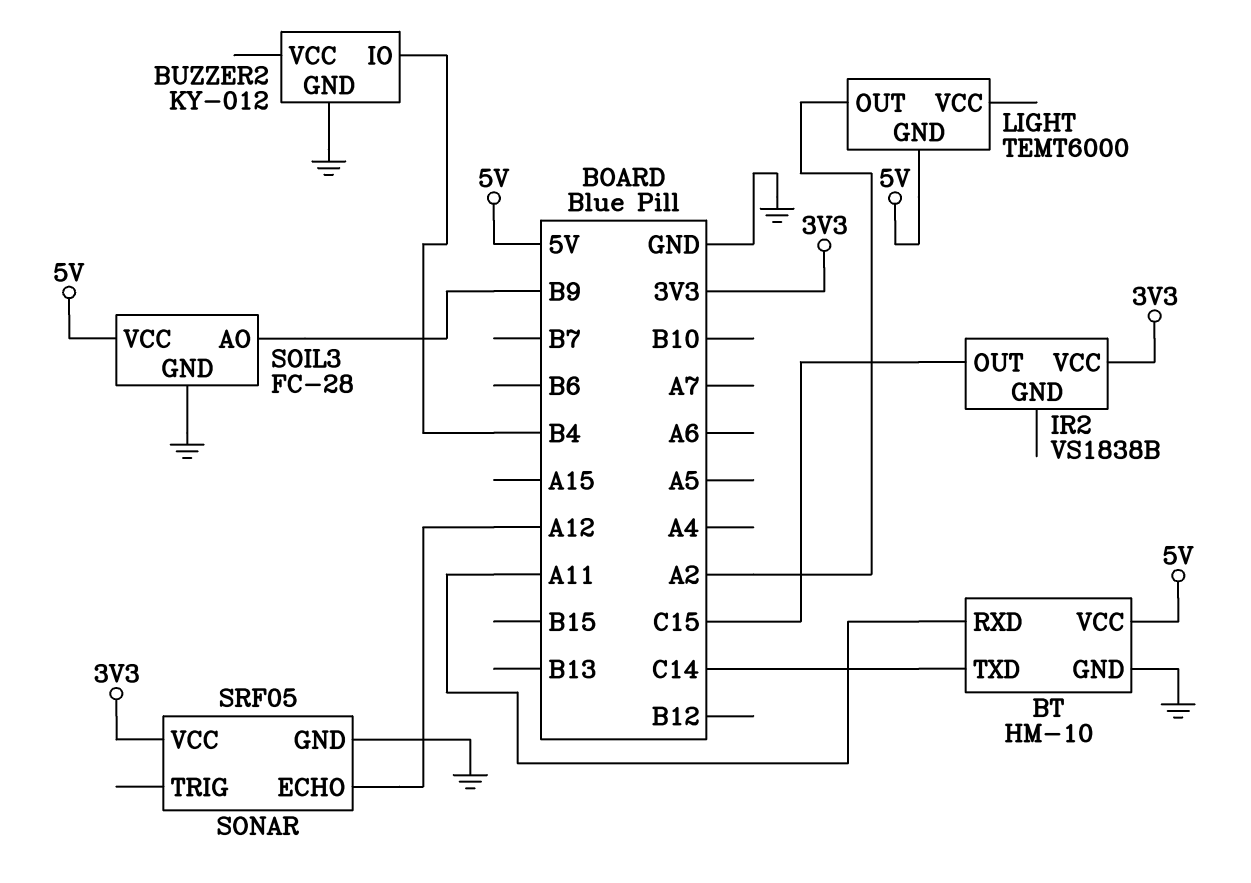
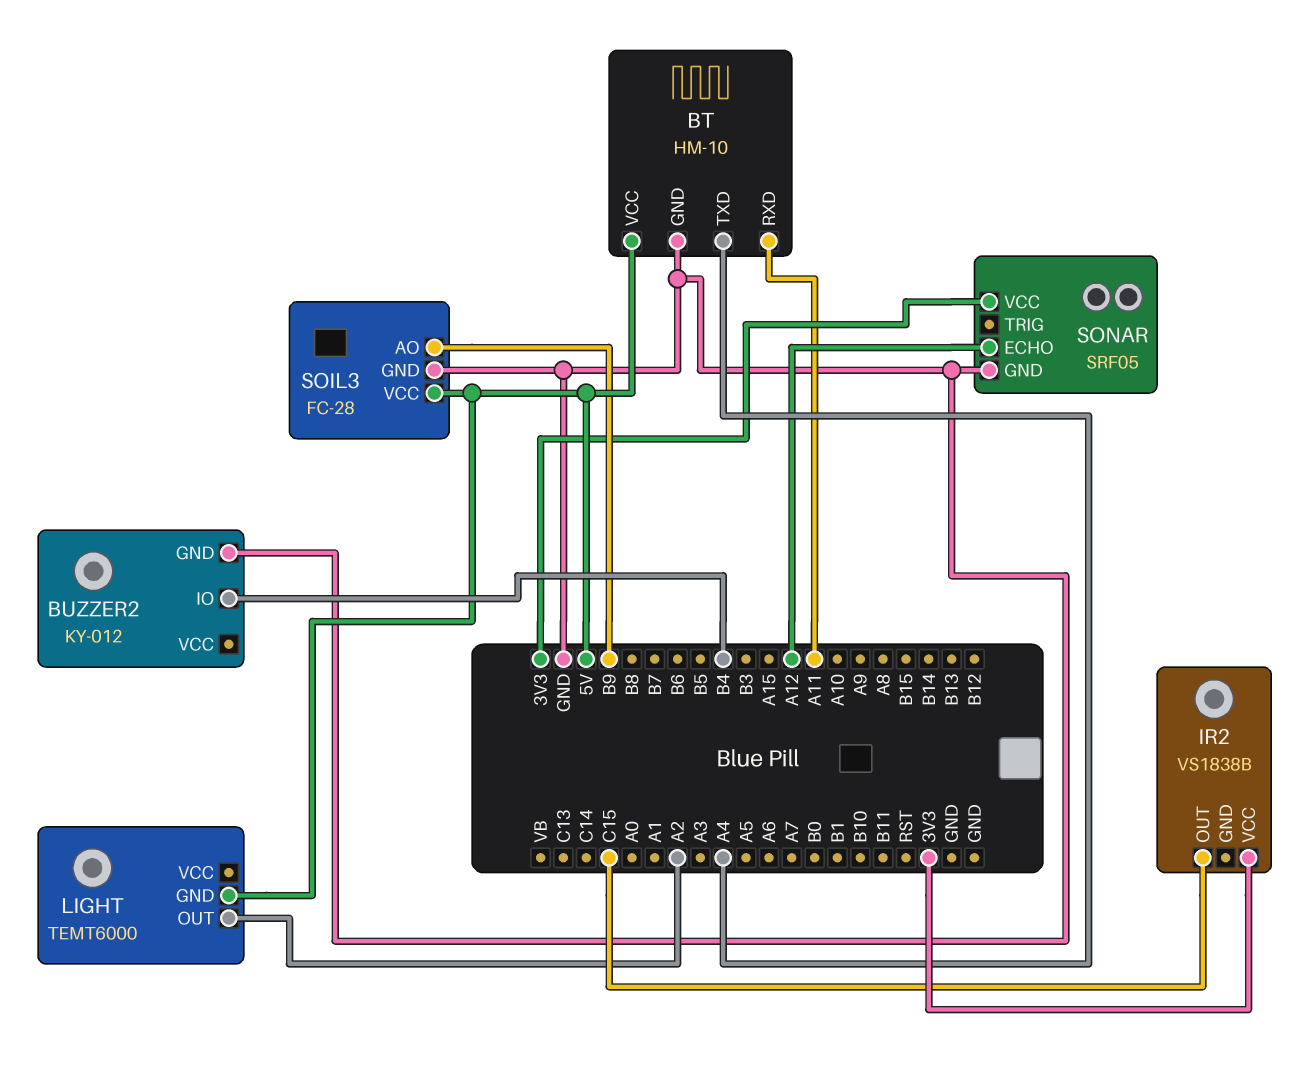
BT pin TXD: C14 -> A4

